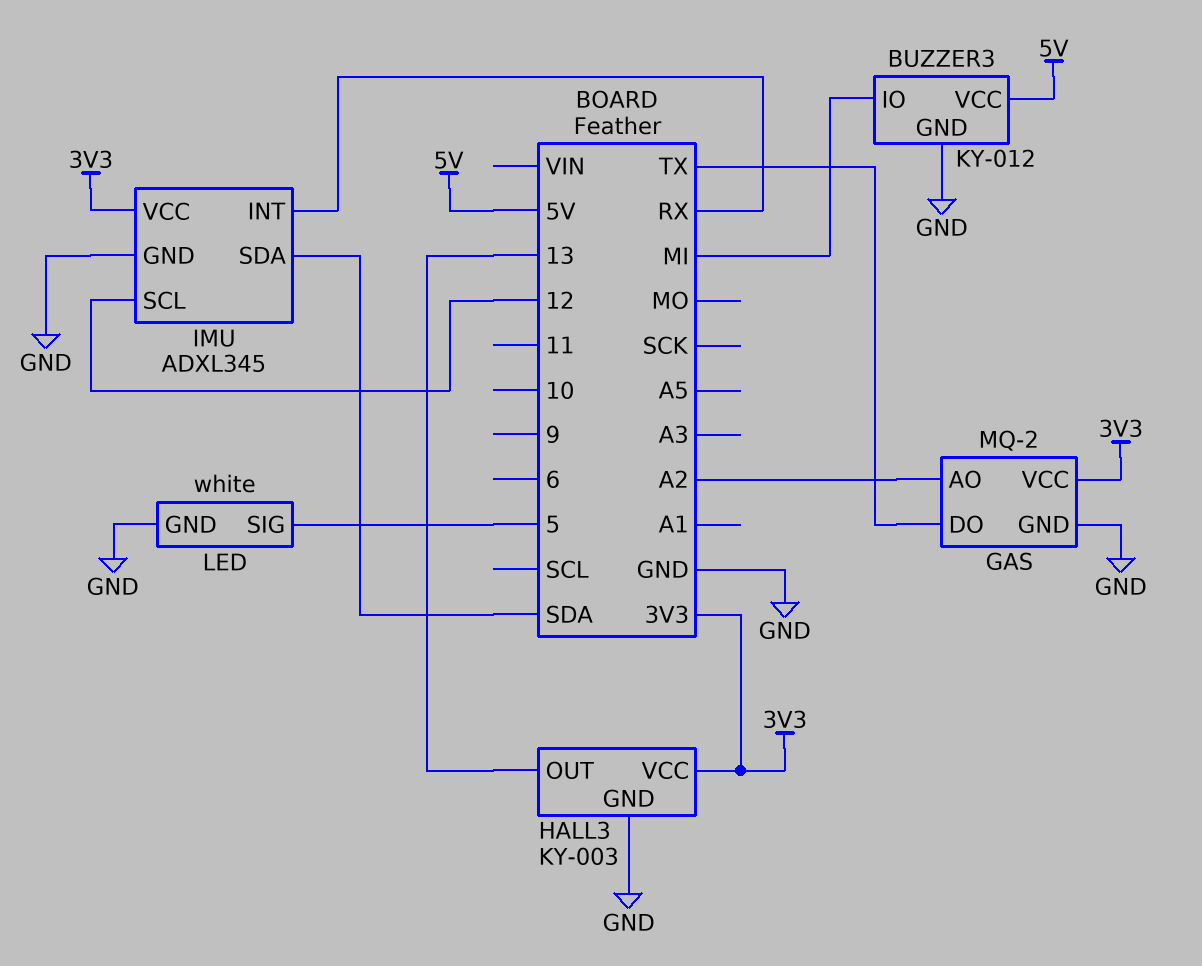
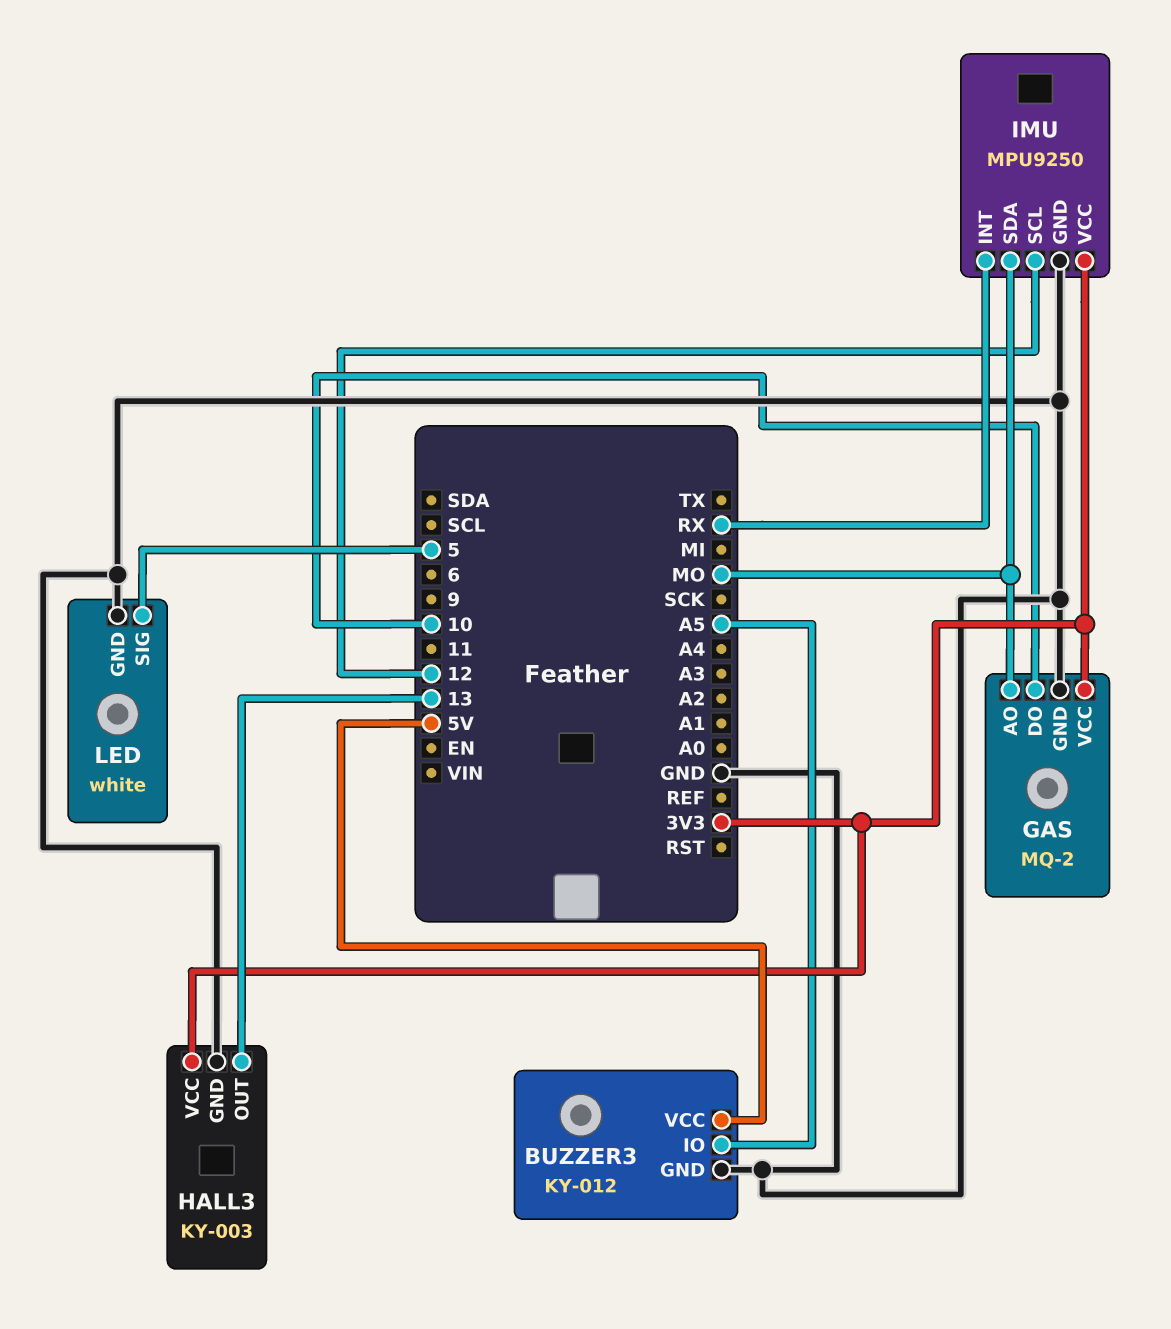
BUZZER3 pin IO: MI -> A5
GAS pin AO: A2 -> MO
GAS pin DO: TX -> 10
IMU: ADXL345 -> MPU9250
IMU pin SDA: SDA -> MO

